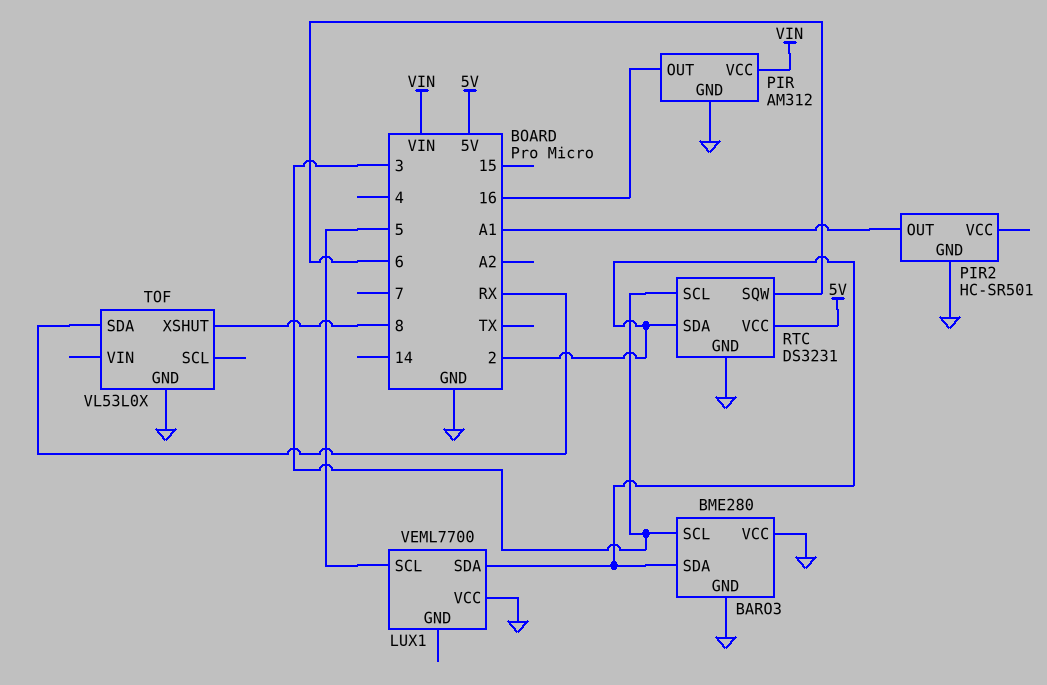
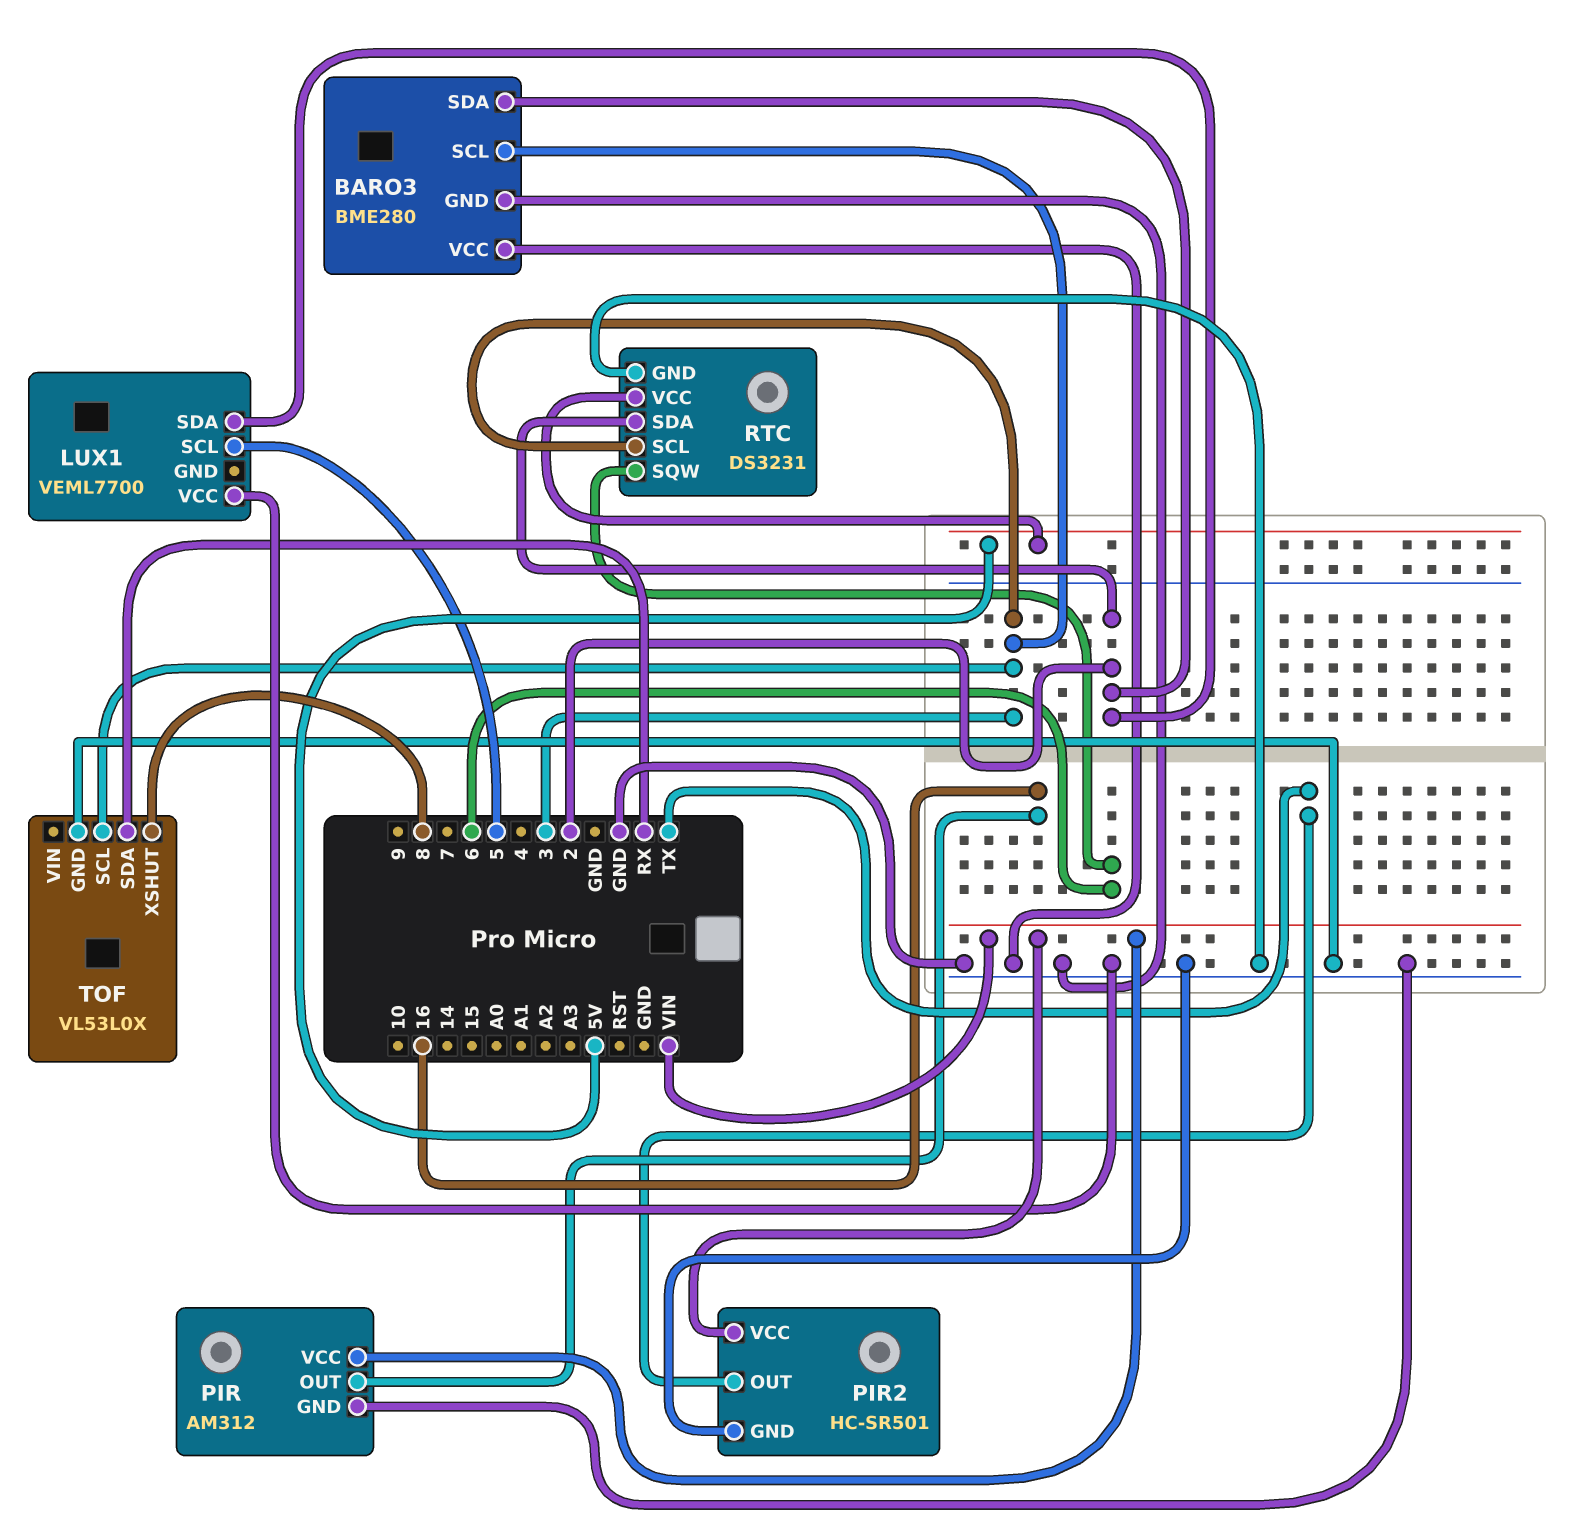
PIR2 pin OUT: A1 -> TX
PIR2 pin VCC: none -> VIN
TOF pin SCL: none -> 3

